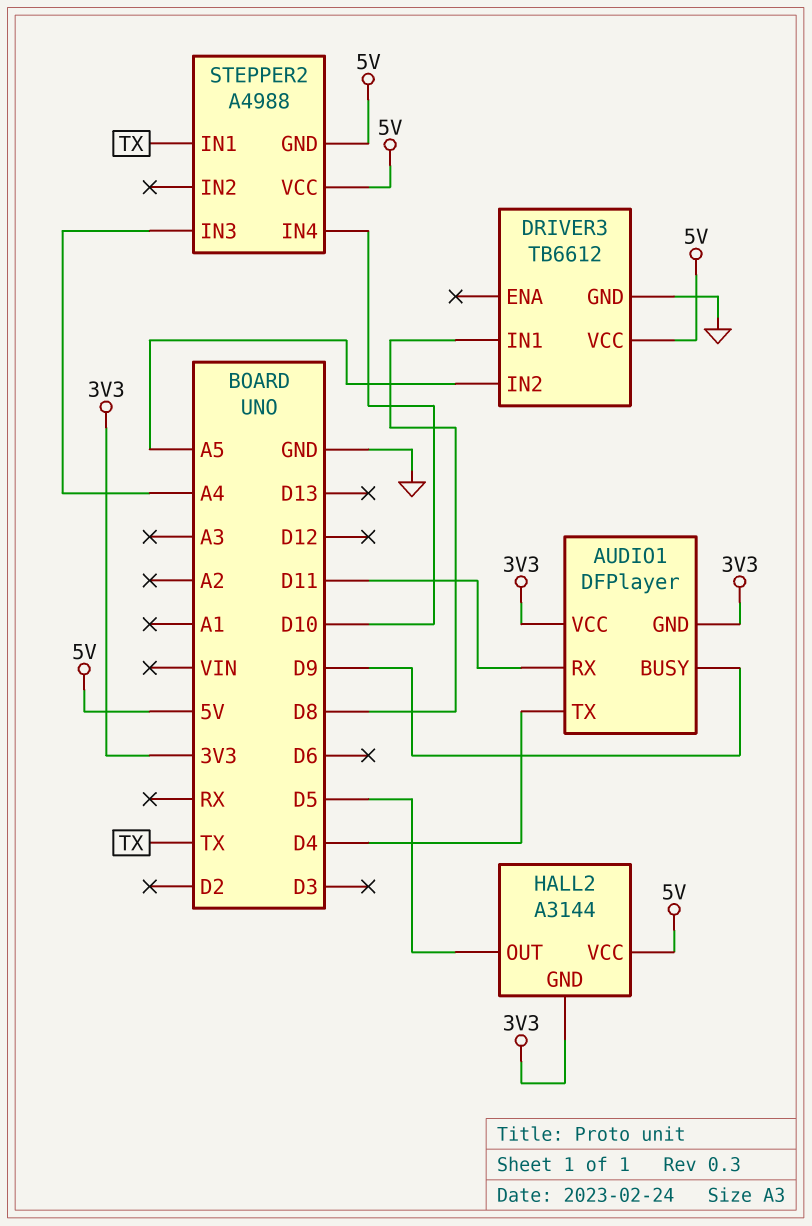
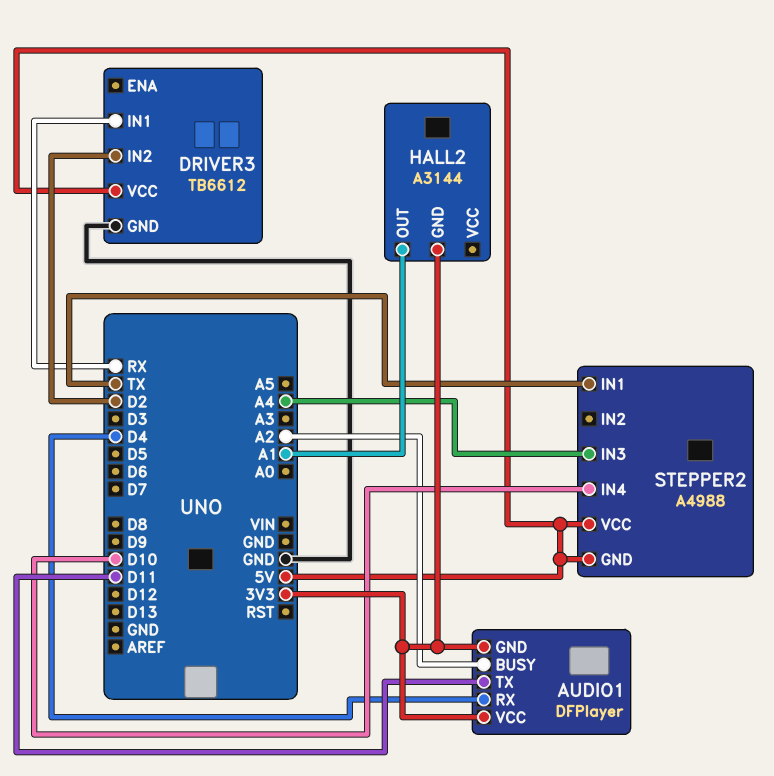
AUDIO1 pin BUSY: D9 -> A2
AUDIO1 pin RX: D11 -> D4
AUDIO1 pin TX: D4 -> D11
DRIVER3 pin IN1: D8 -> RX
DRIVER3 pin IN2: A5 -> D2
HALL2 pin OUT: D5 -> A1
HALL2 pin VCC: 5V -> none

